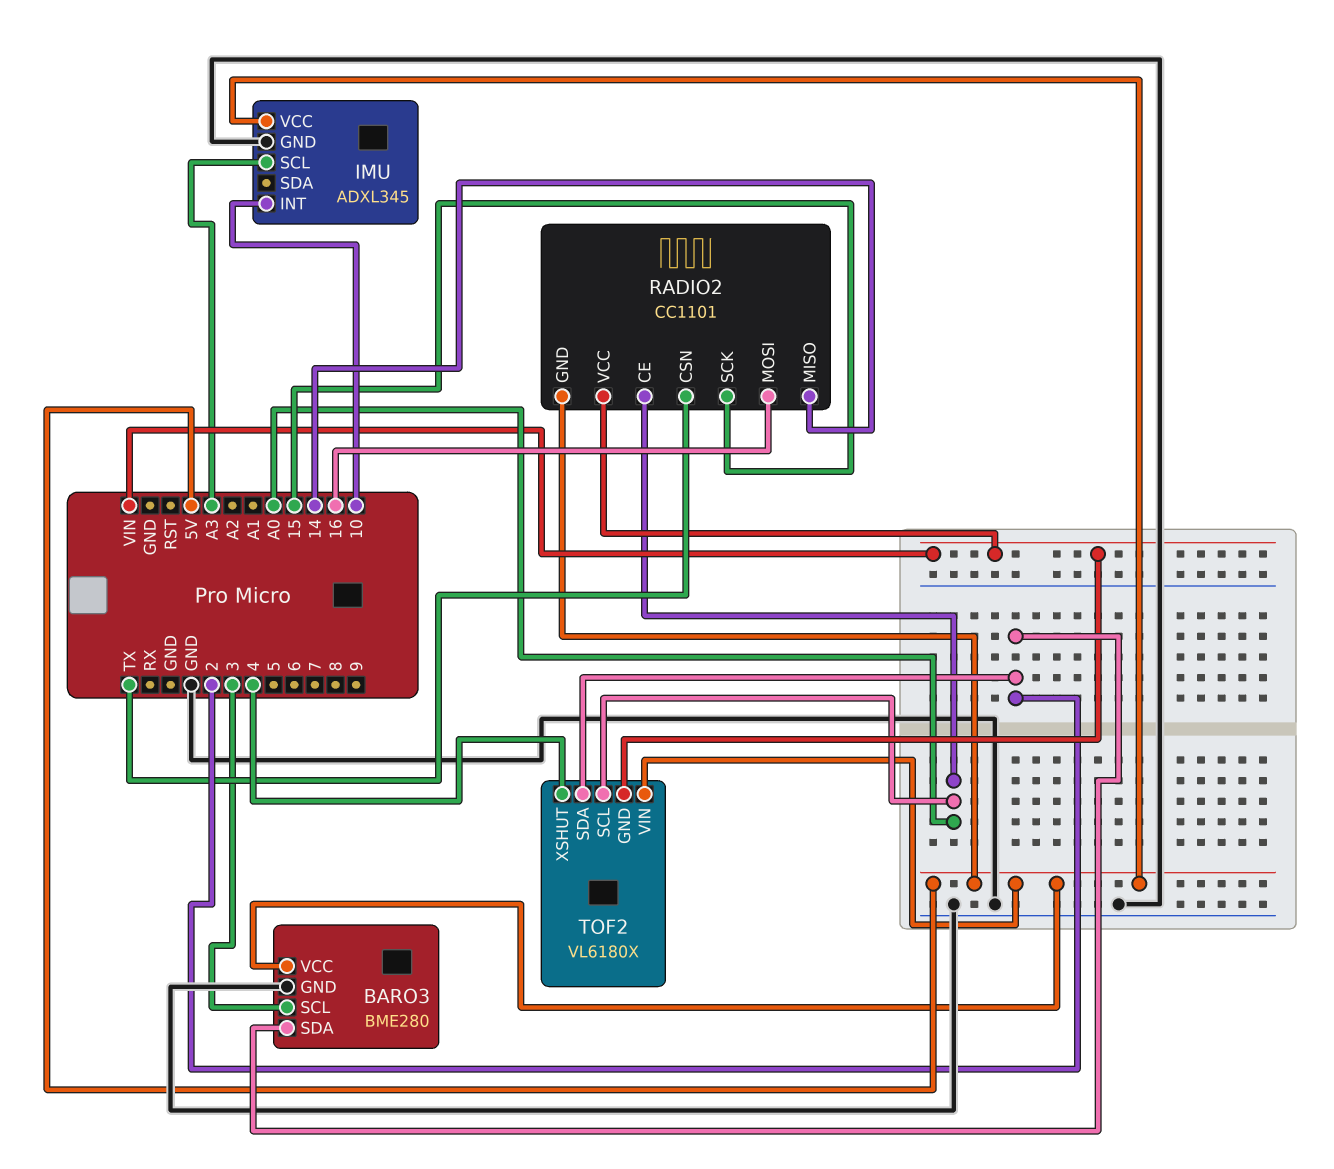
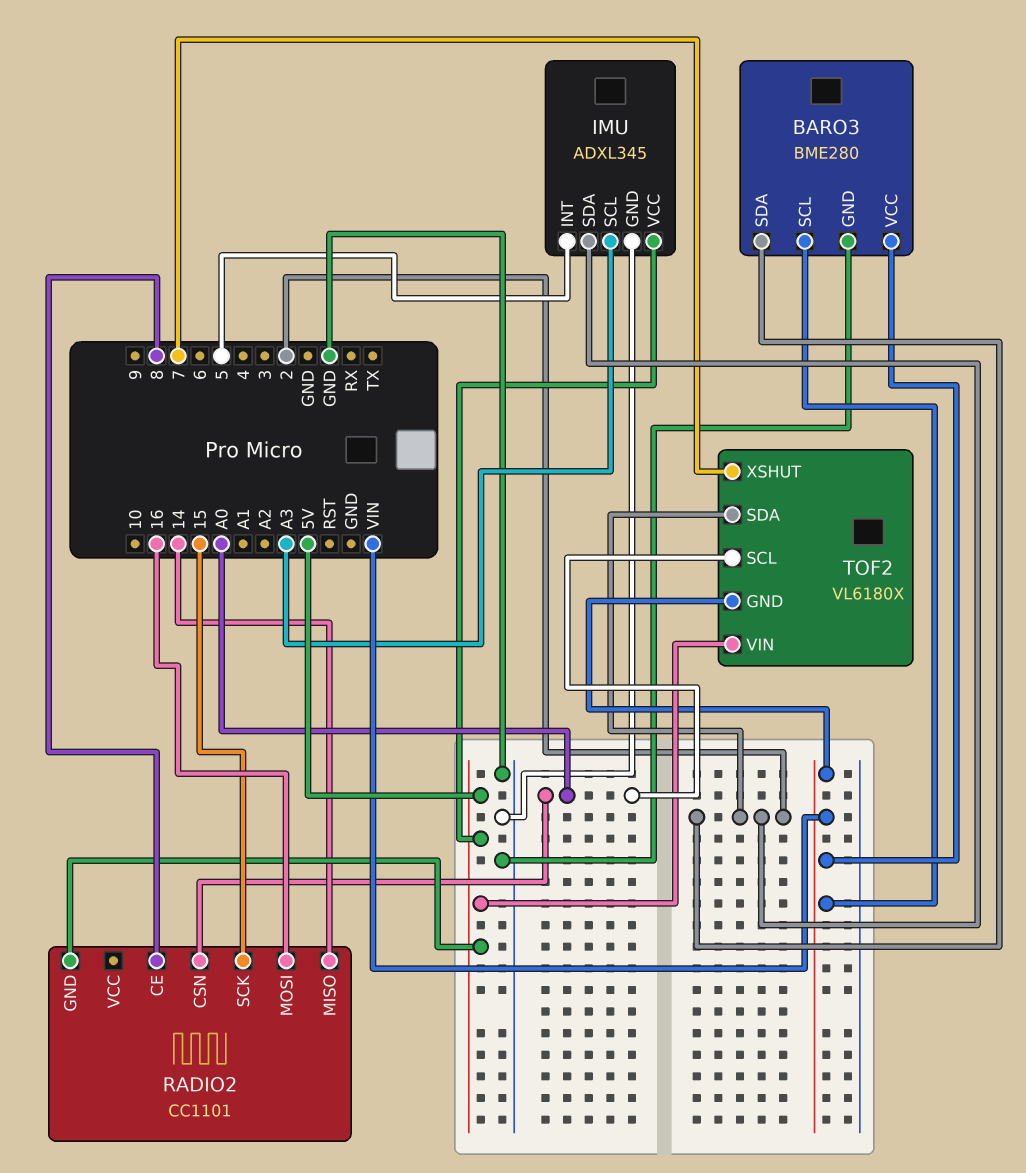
BARO3 pin SCL: 3 -> VIN
BARO3 pin VCC: 5V -> VIN
IMU pin INT: 10 -> 5
IMU pin SDA: none -> 2
RADIO2 pin CE: A0 -> 8
RADIO2 pin CSN: TX -> A0
RADIO2 pin VCC: VIN -> none
TOF2 pin XSHUT: 4 -> 7

